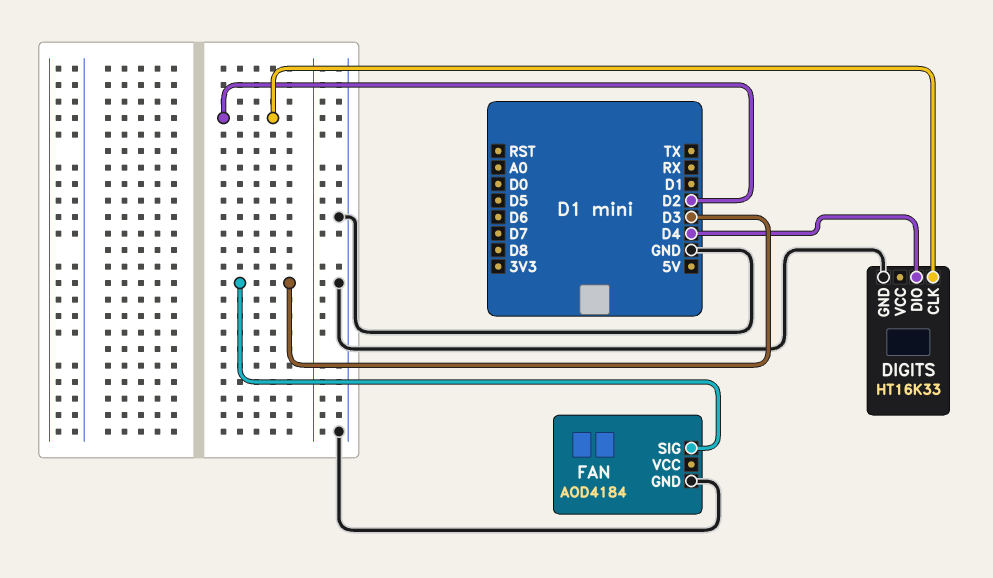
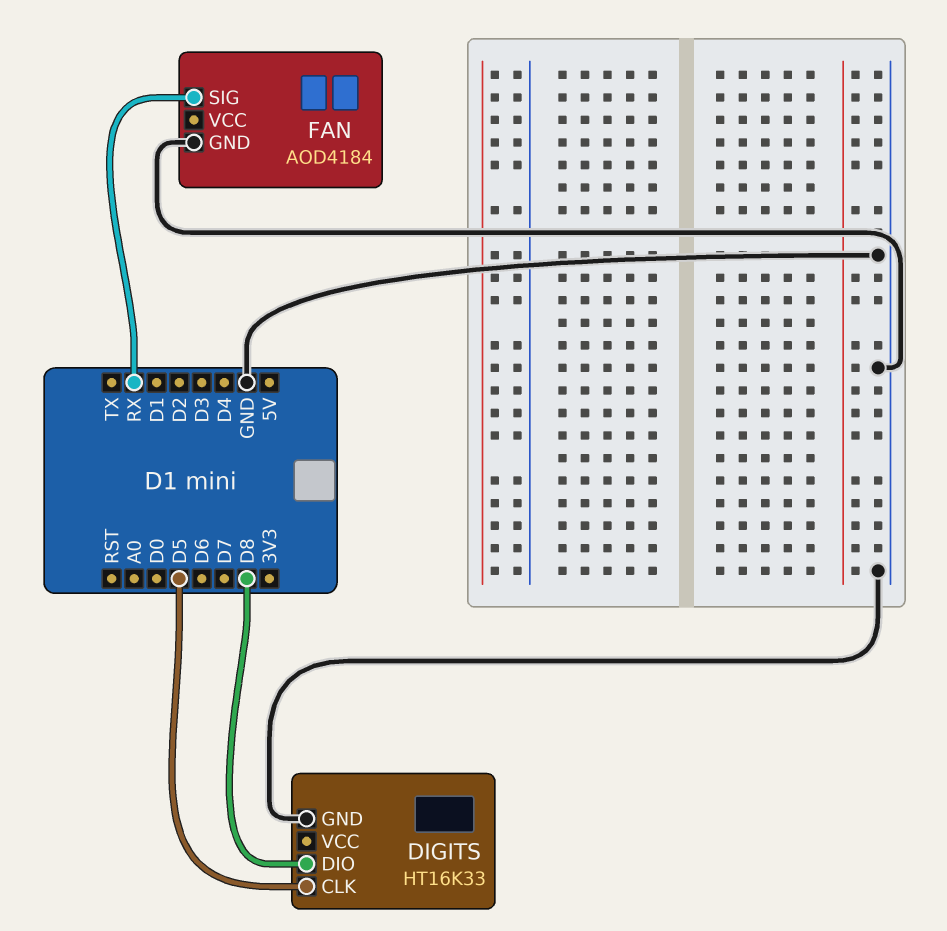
DIGITS pin CLK: D2 -> D5
DIGITS pin DIO: D4 -> D8
FAN pin SIG: D3 -> RX

